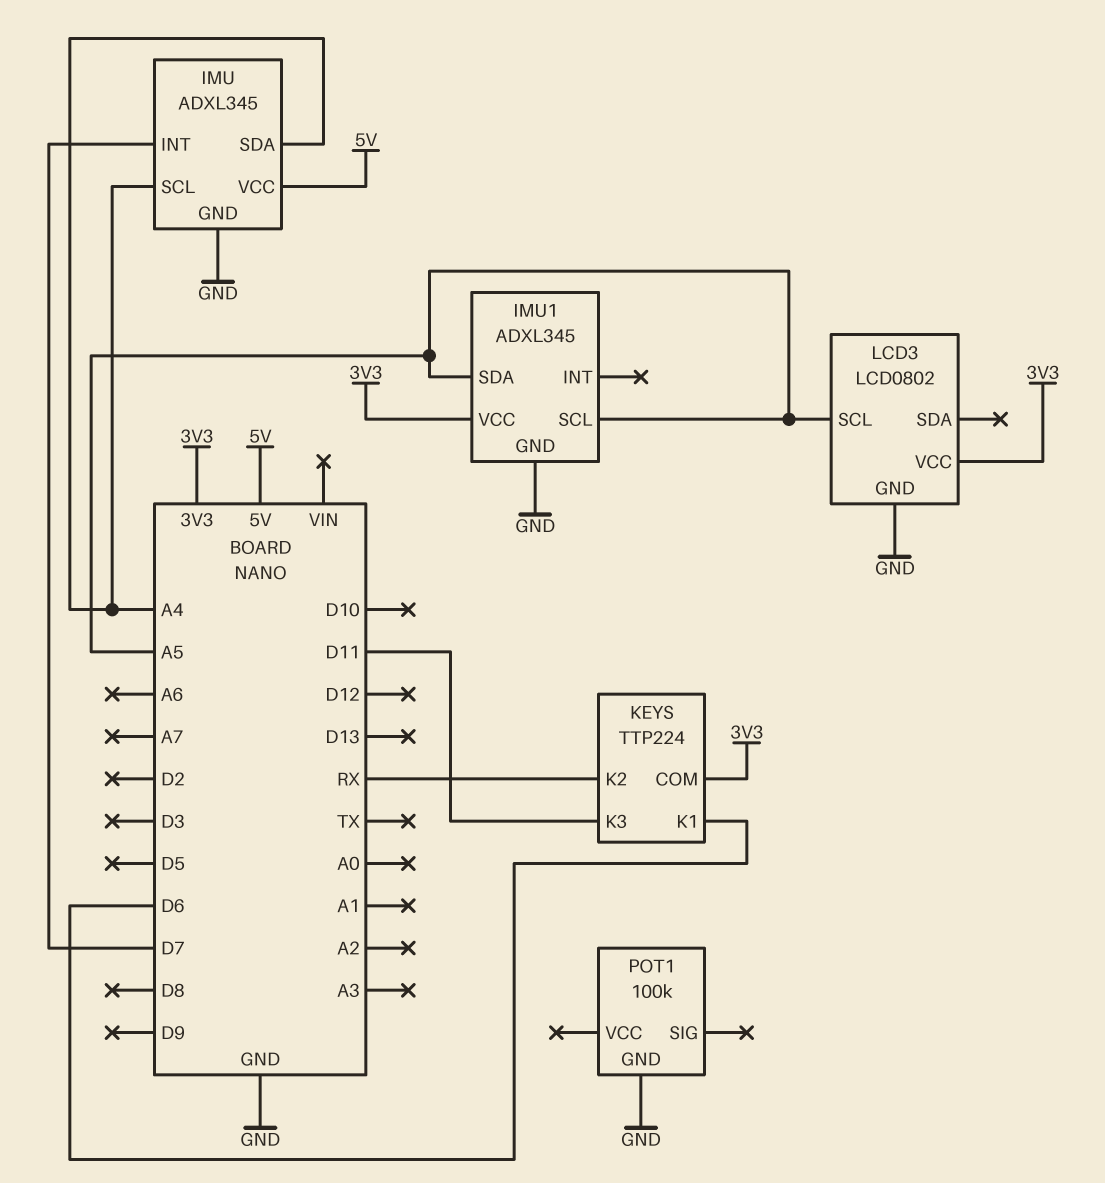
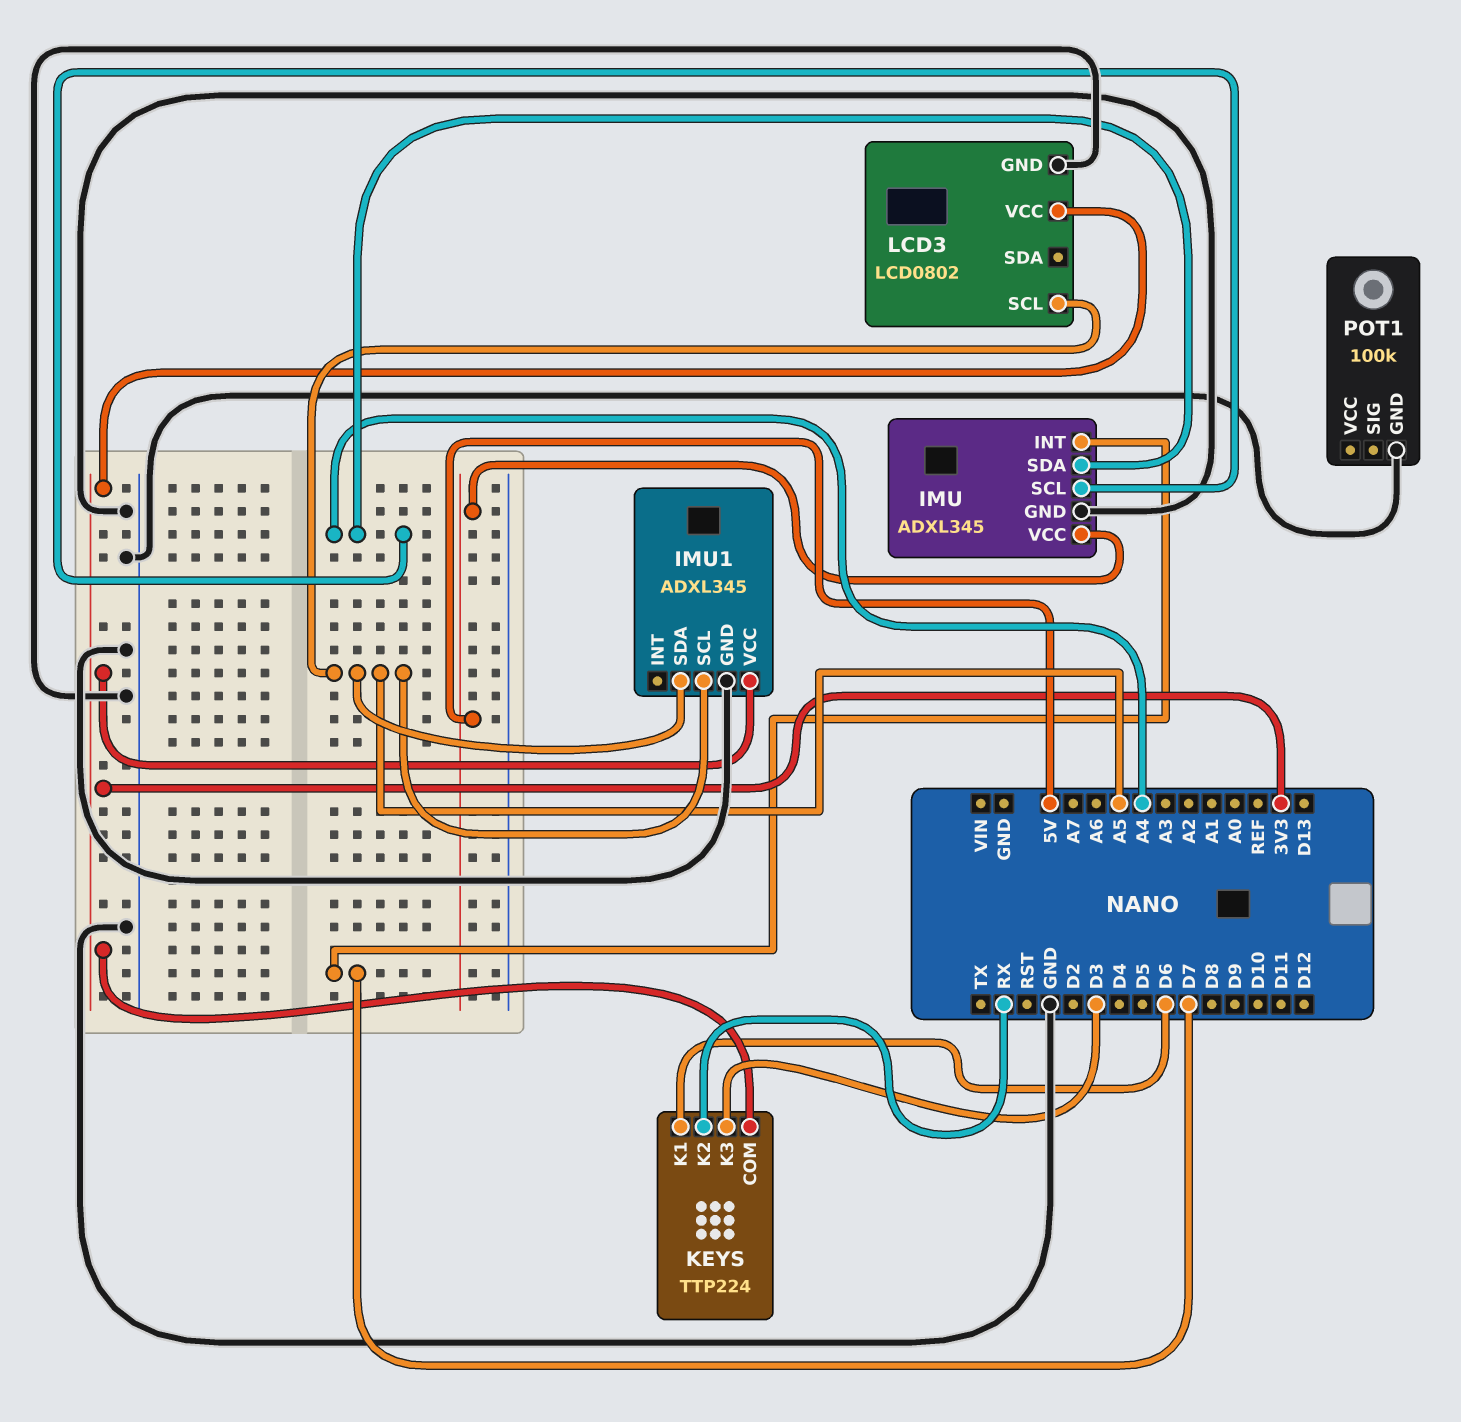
KEYS pin K3: D11 -> D3

